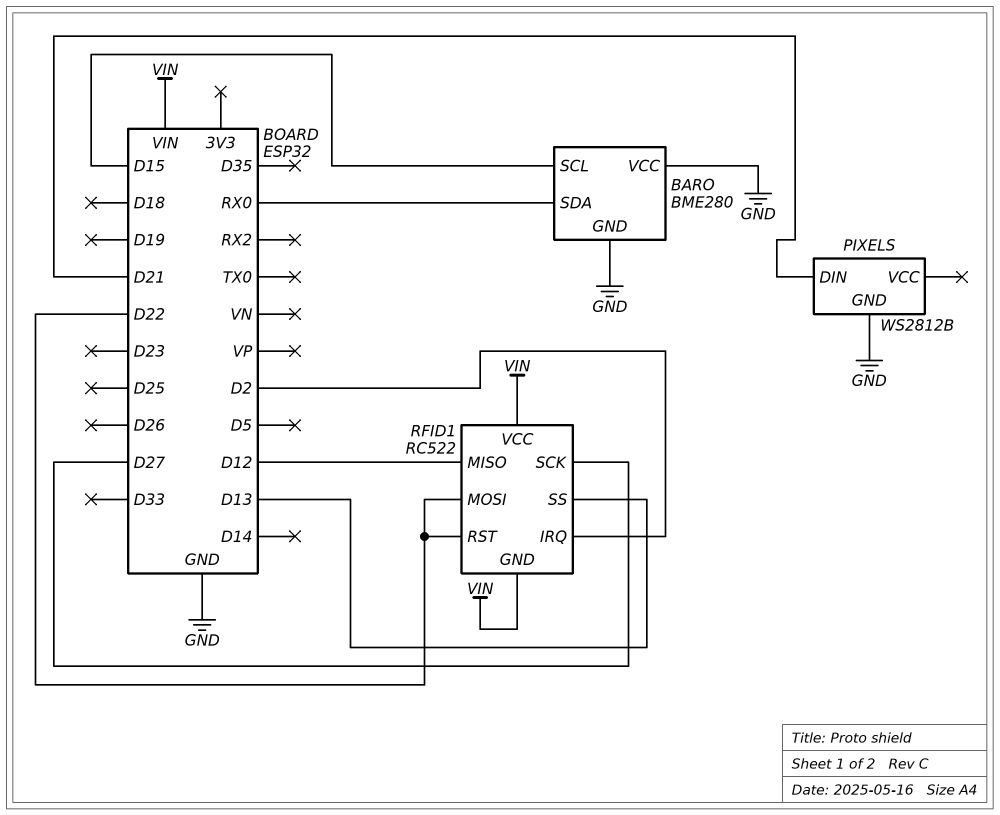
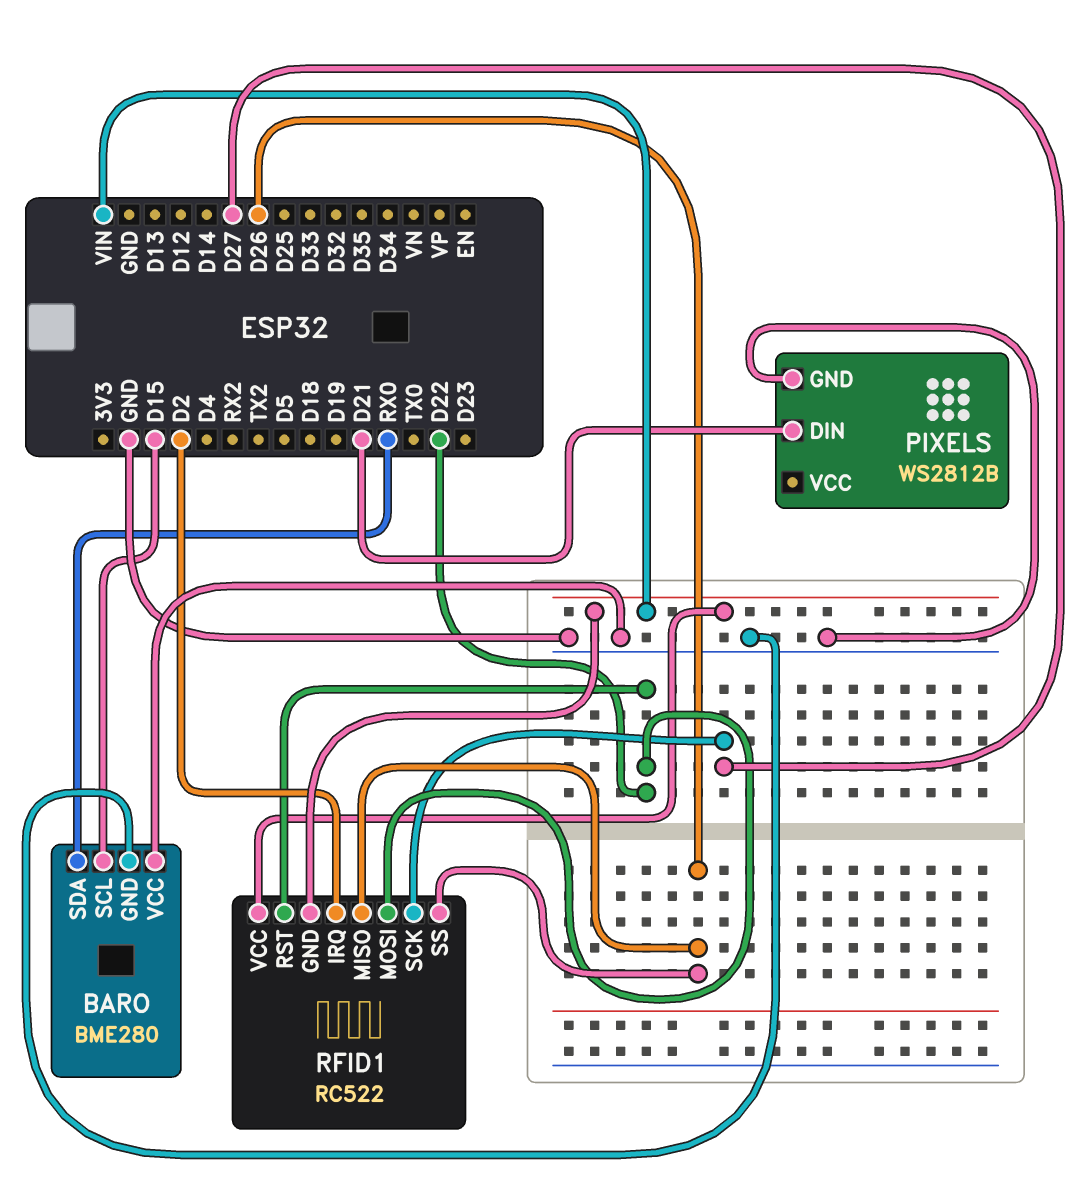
RFID1 pin MISO: D12 -> D26
RFID1 pin SS: D13 -> D26

